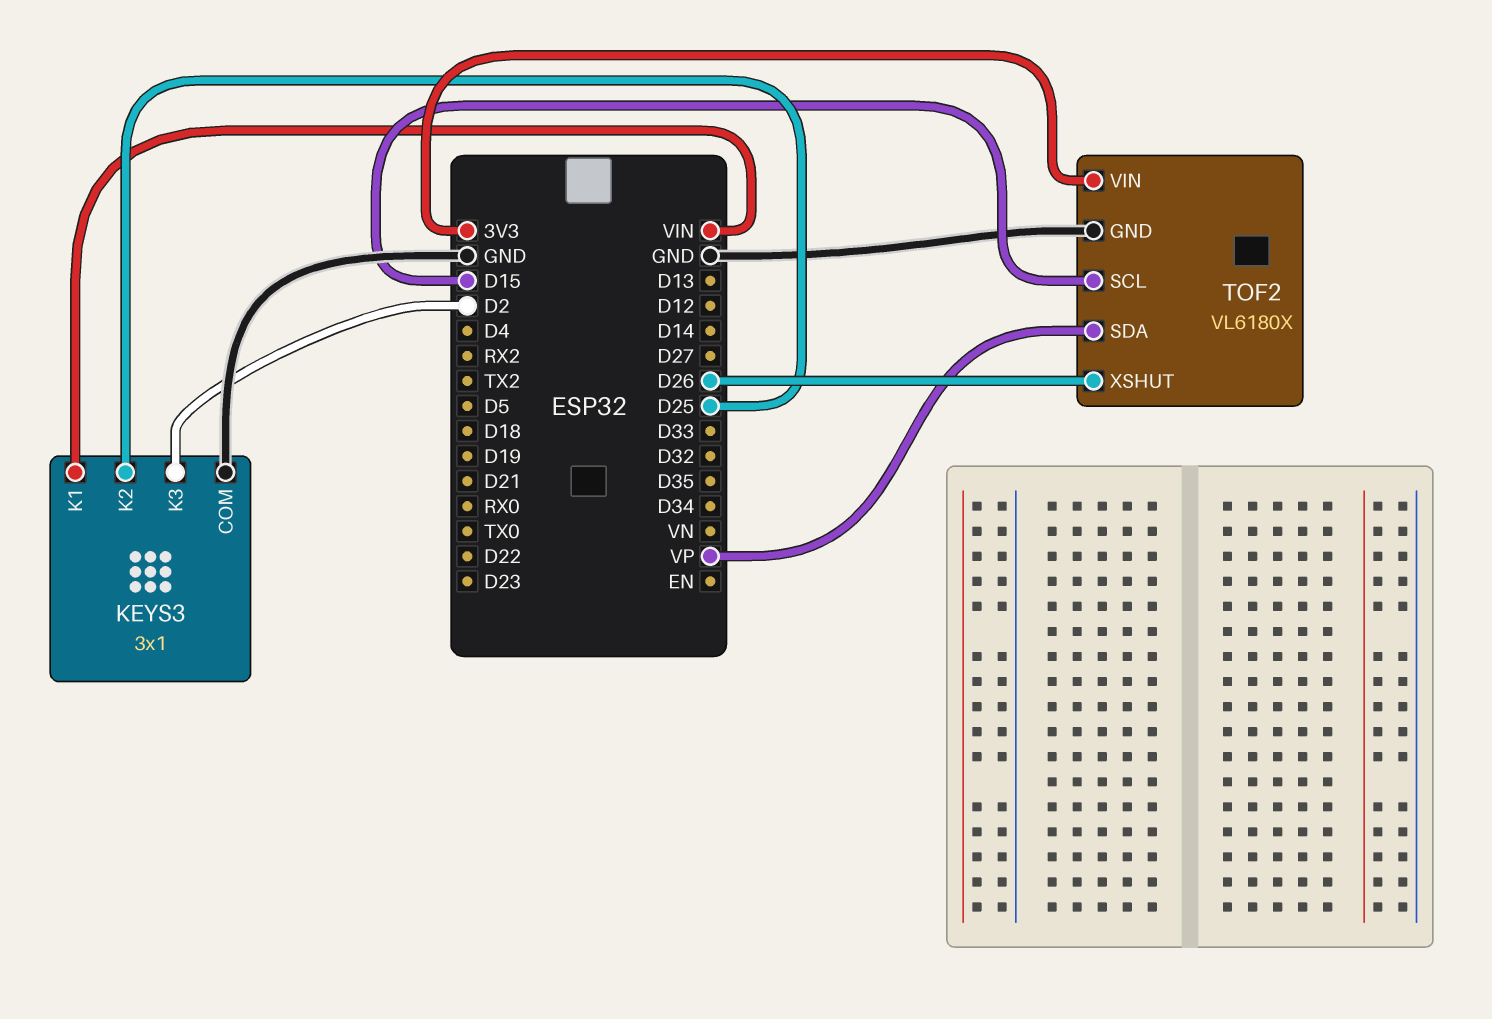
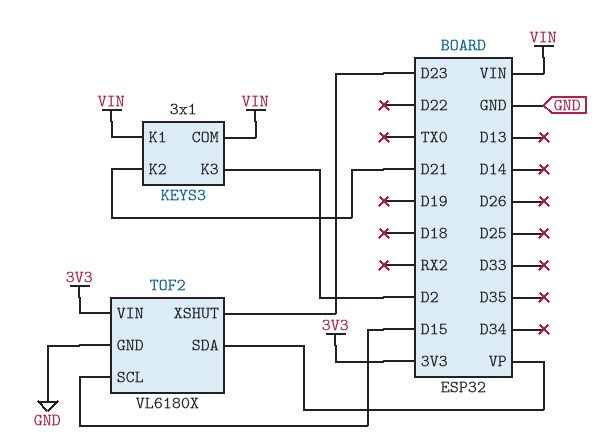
KEYS3 pin COM: GND -> VIN
KEYS3 pin K2: D25 -> D21
TOF2 pin XSHUT: D26 -> D23

